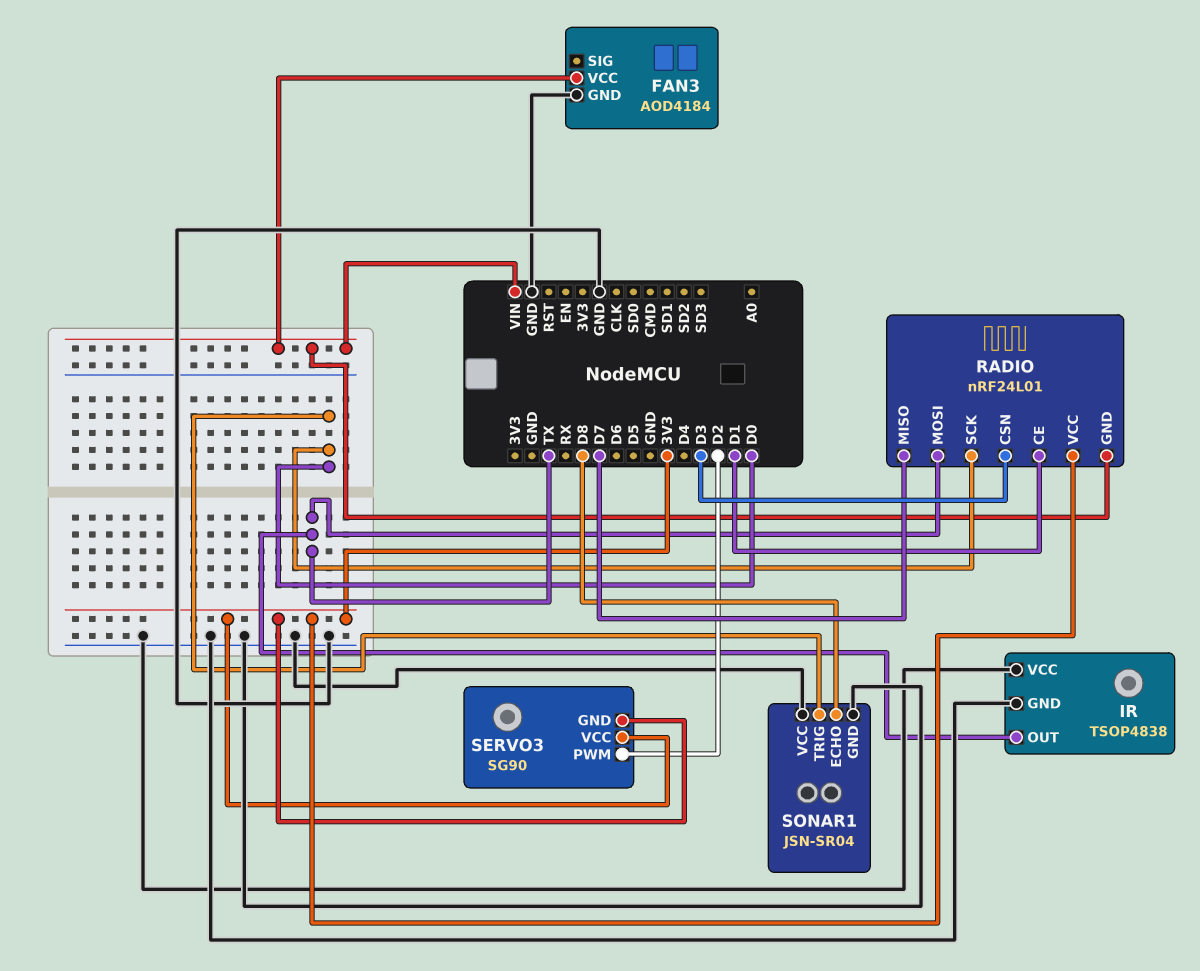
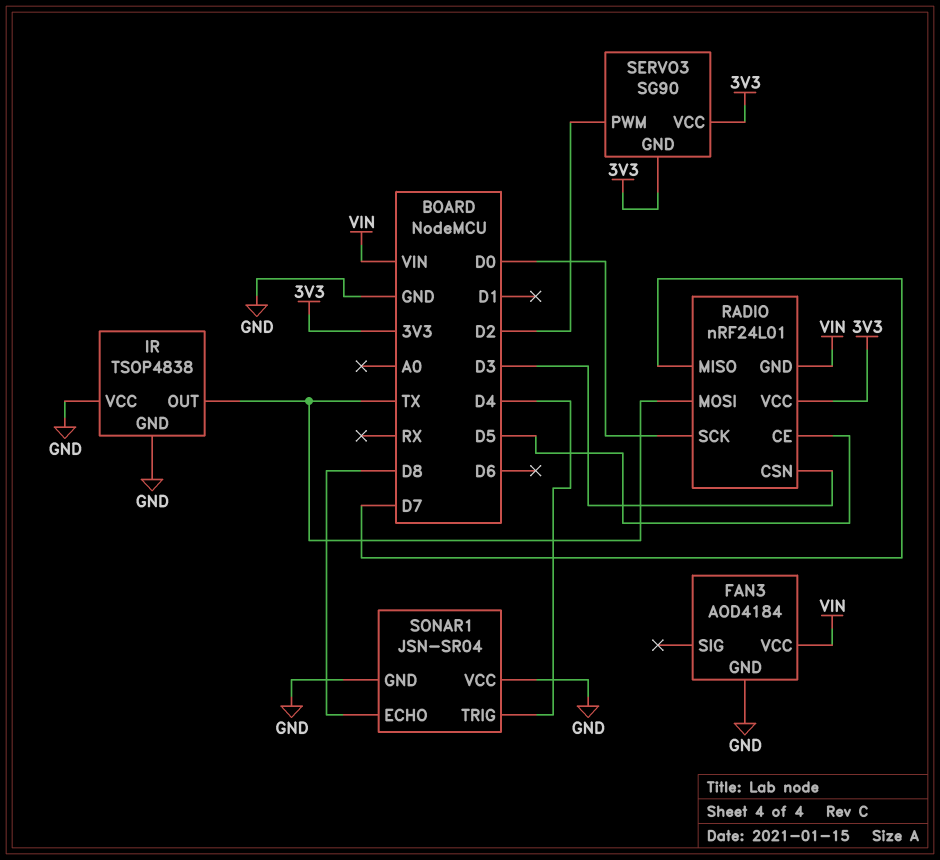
RADIO pin CE: D1 -> D5
SONAR1 pin TRIG: D0 -> D4

